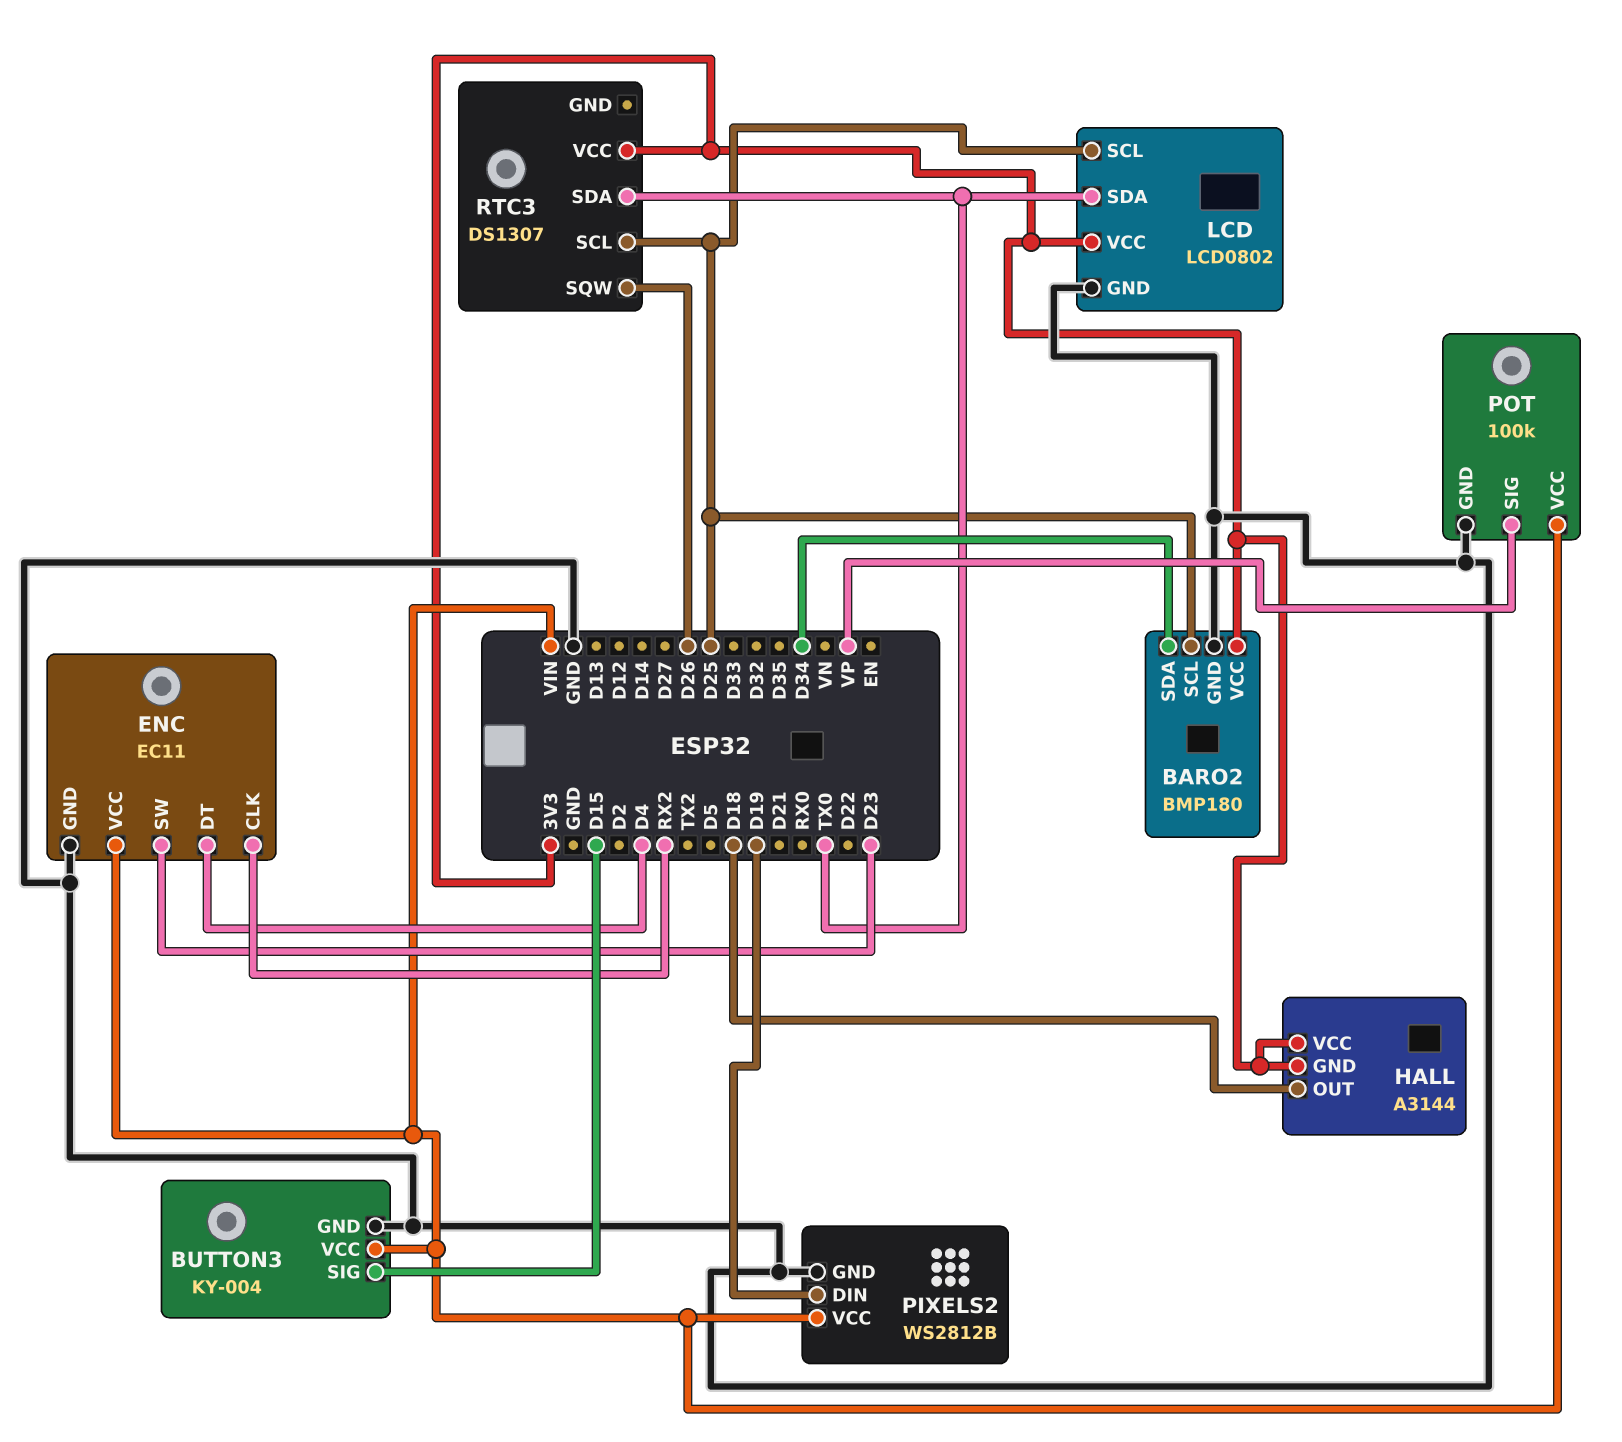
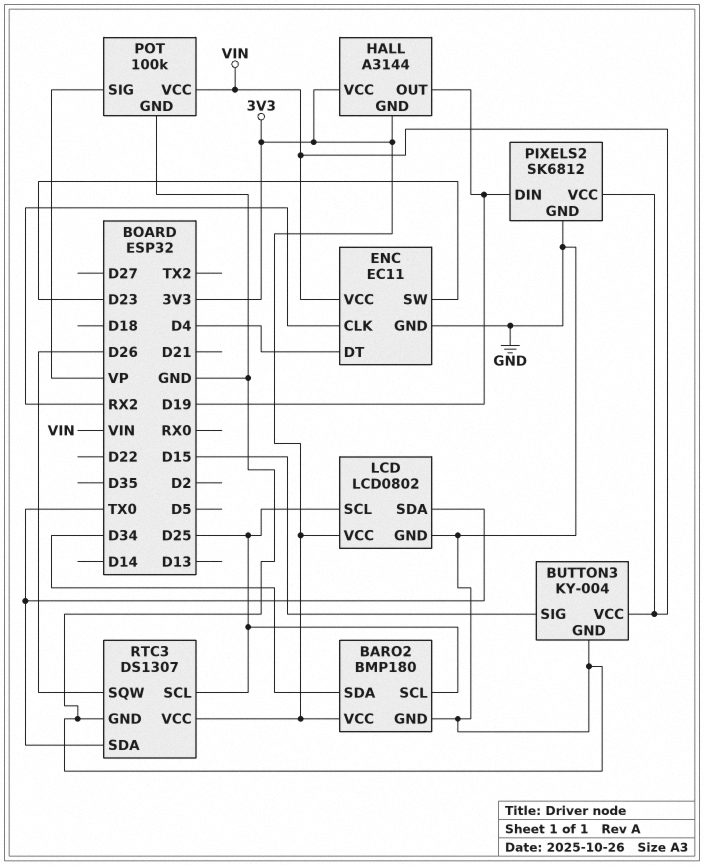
HALL pin OUT: D18 -> D19
PIXELS2: WS2812B -> SK6812
RTC3 pin GND: none -> GND

